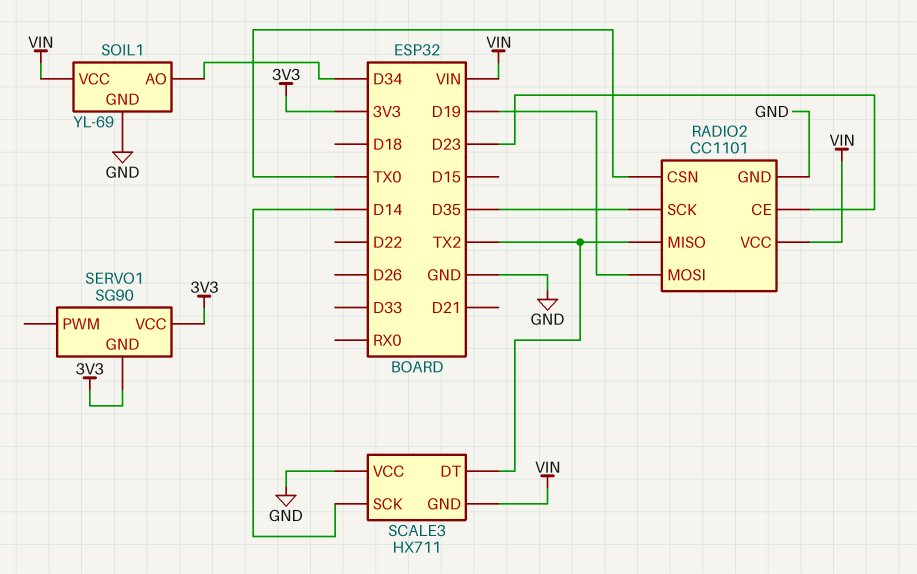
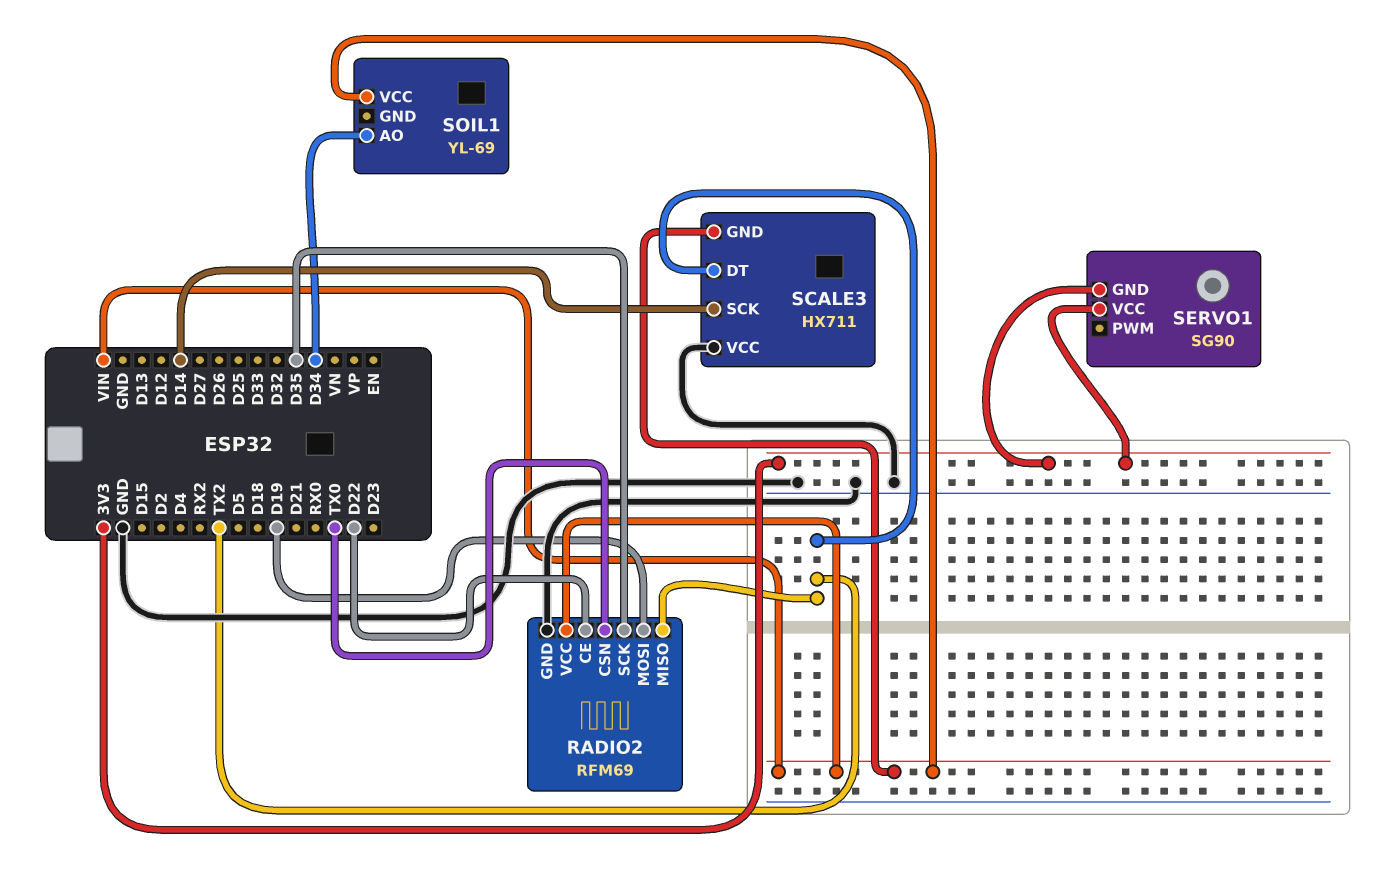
RADIO2: CC1101 -> RFM69
RADIO2 pin CE: D23 -> D22
SOIL1 pin GND: GND -> none

